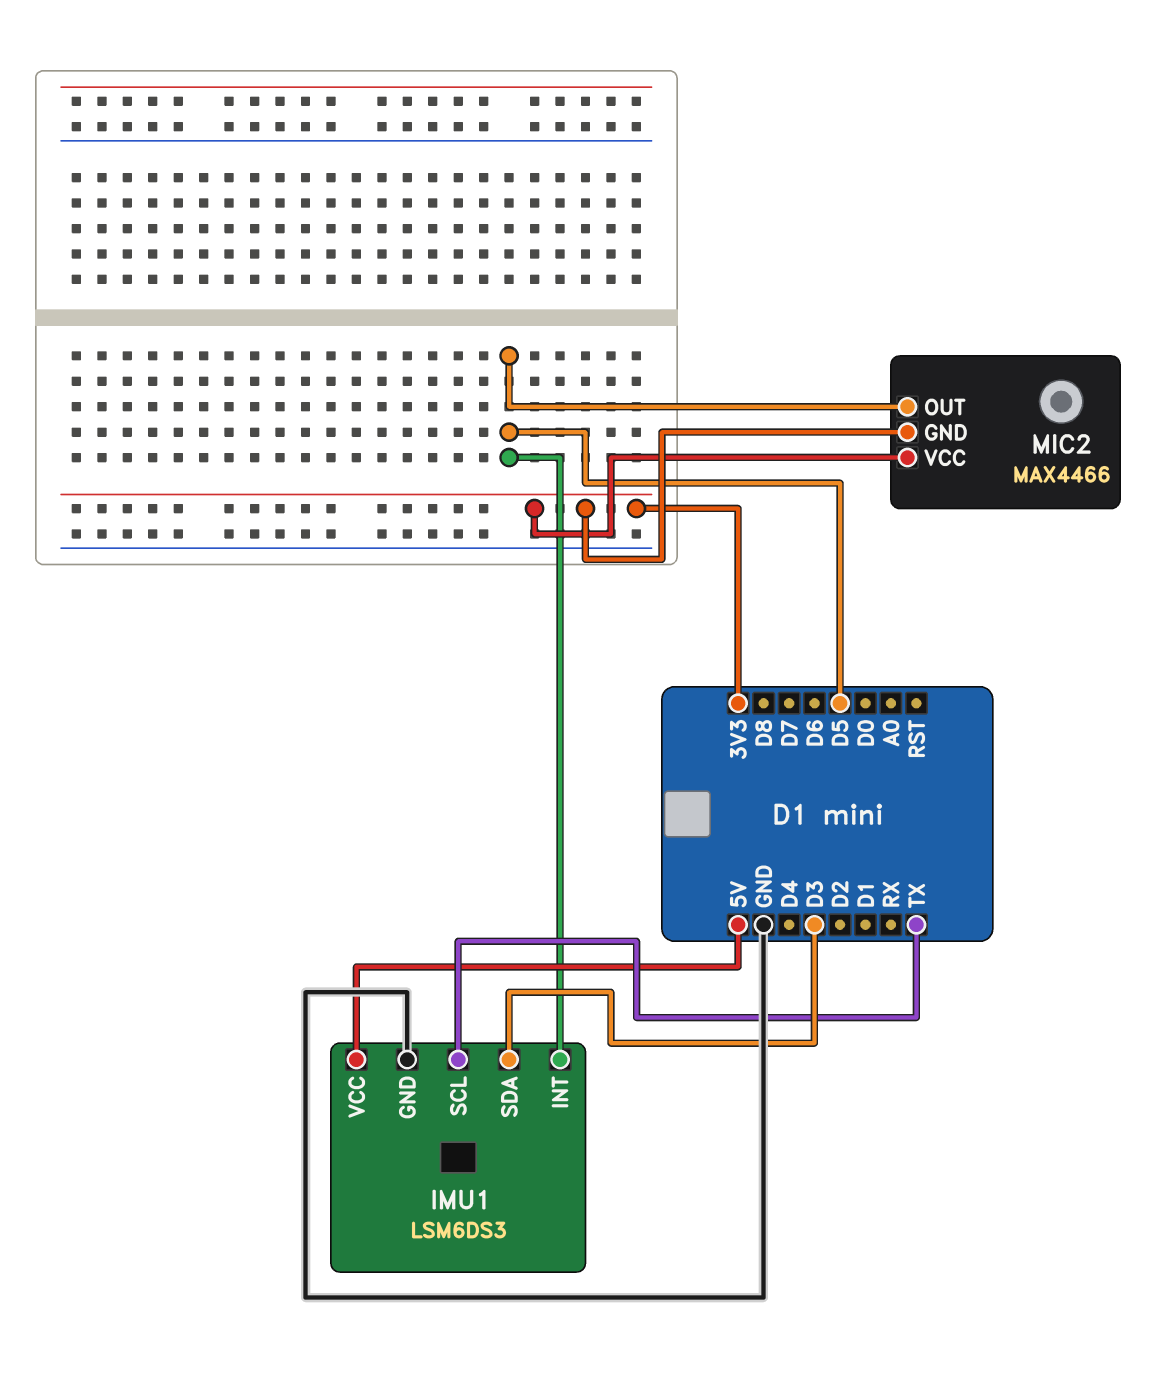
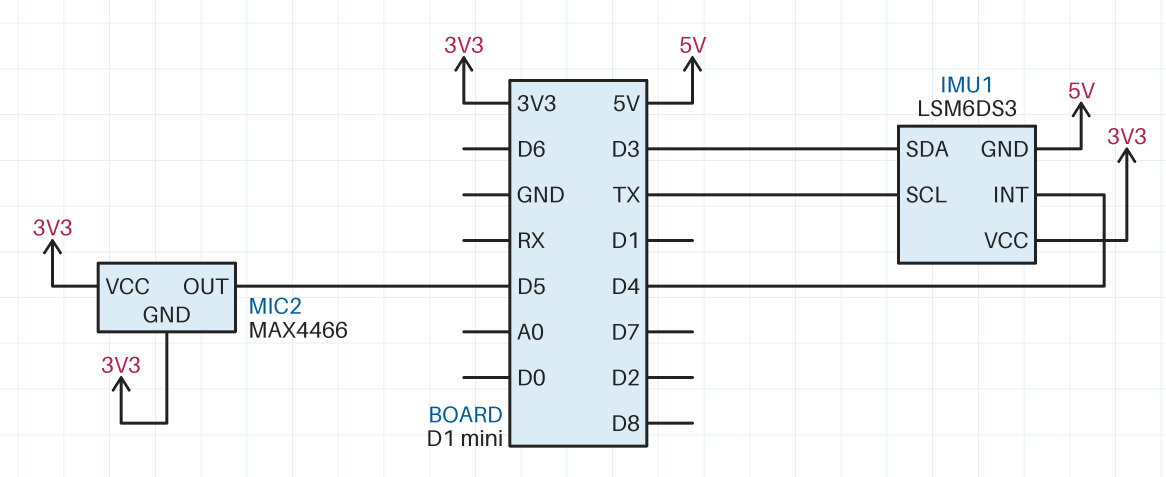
IMU1 pin GND: GND -> 5V
IMU1 pin INT: D5 -> D4
IMU1 pin VCC: 5V -> 3V3

